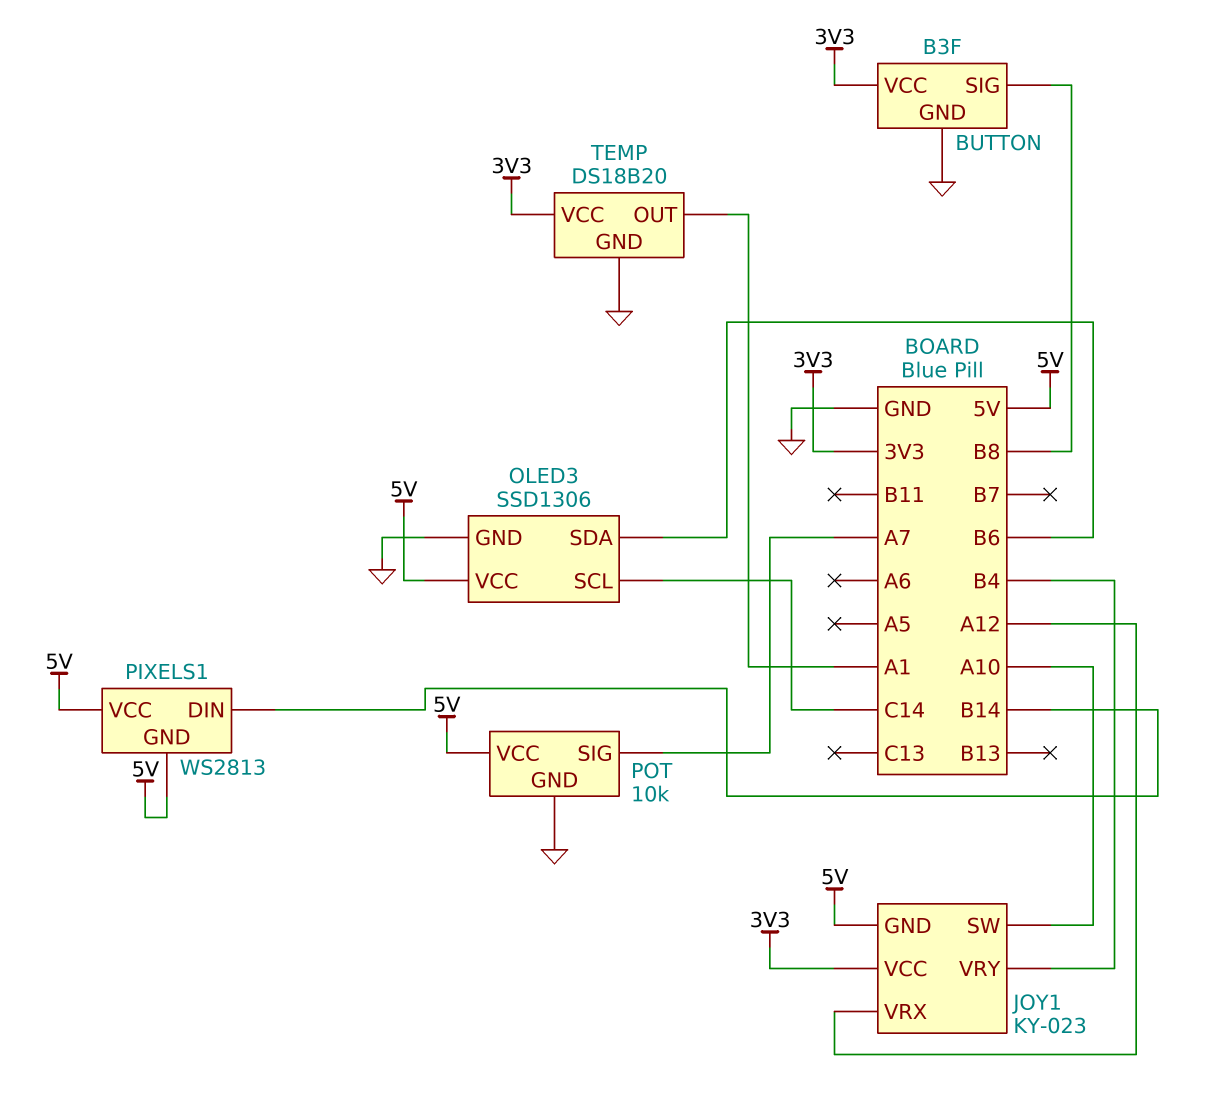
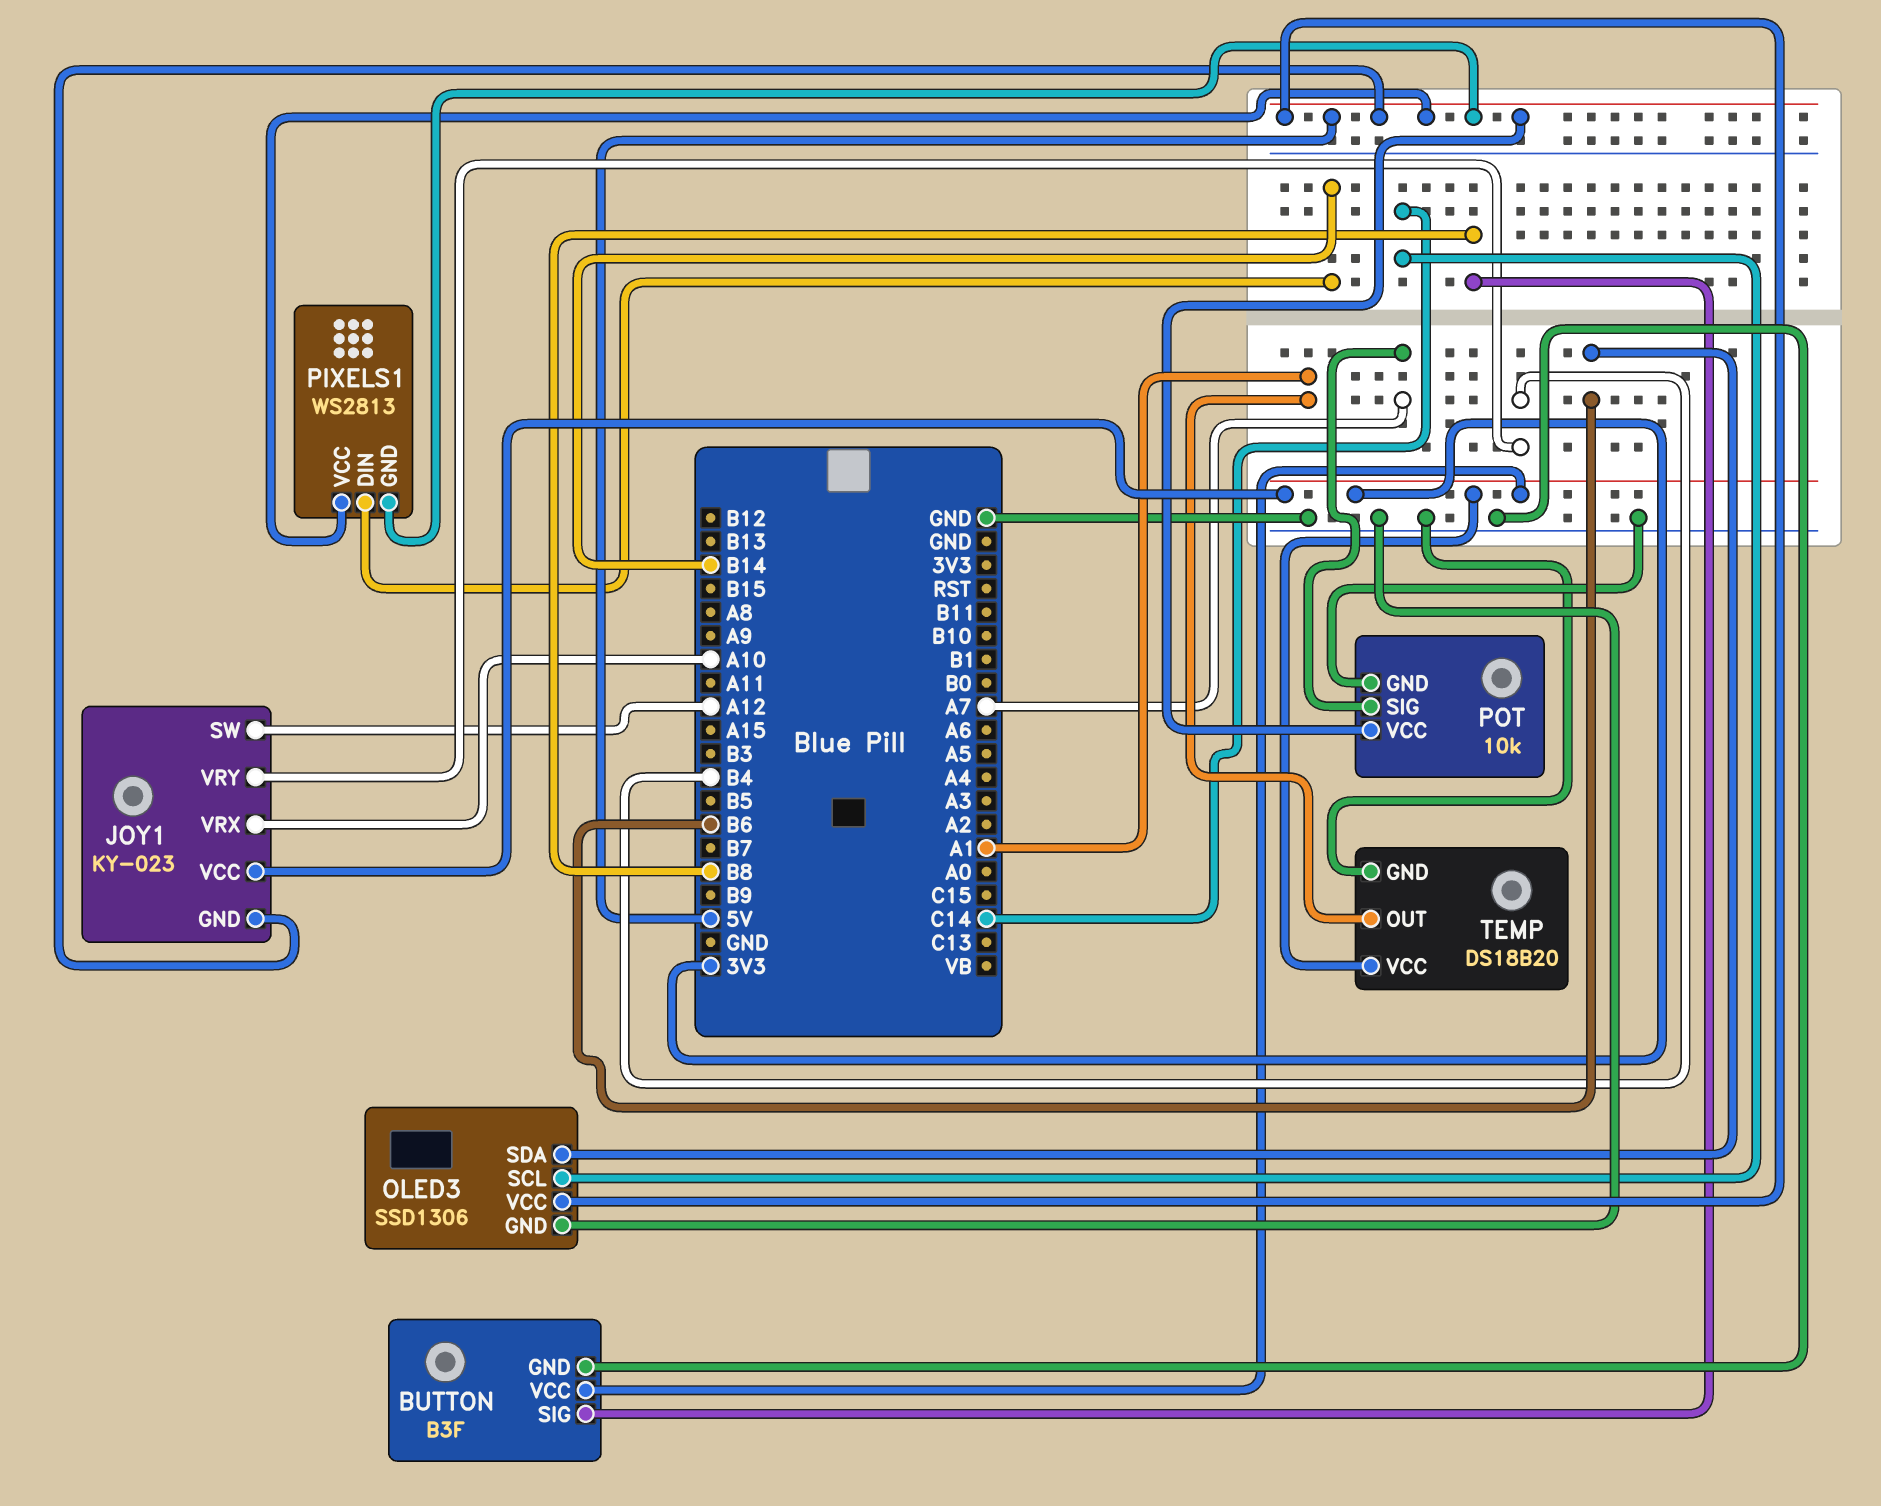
JOY1 pin SW: A10 -> A12
JOY1 pin VRX: A12 -> A10

